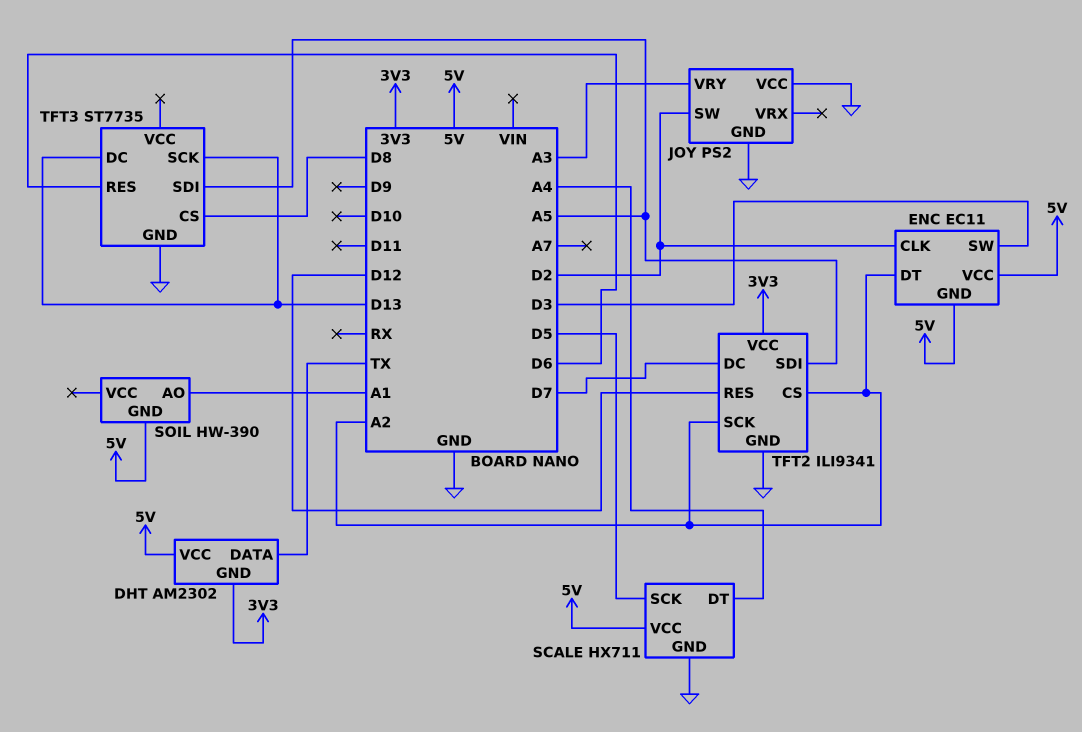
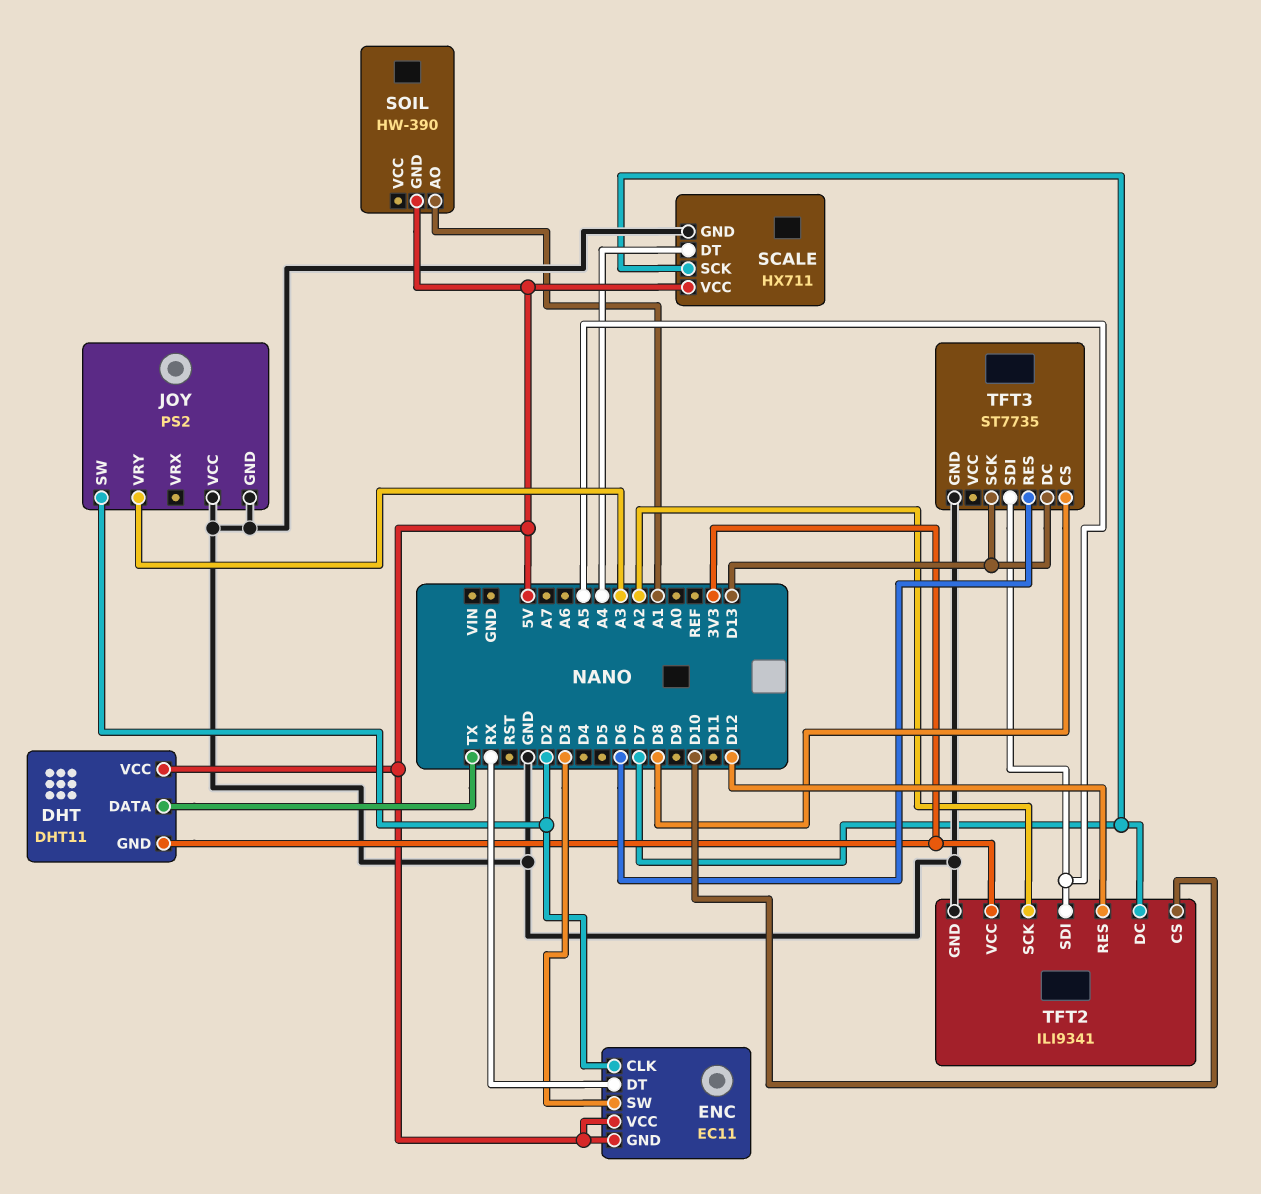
DHT: AM2302 -> DHT11
ENC pin DT: A2 -> RX
SCALE pin SCK: D5 -> D7
TFT2 pin CS: A2 -> D10

